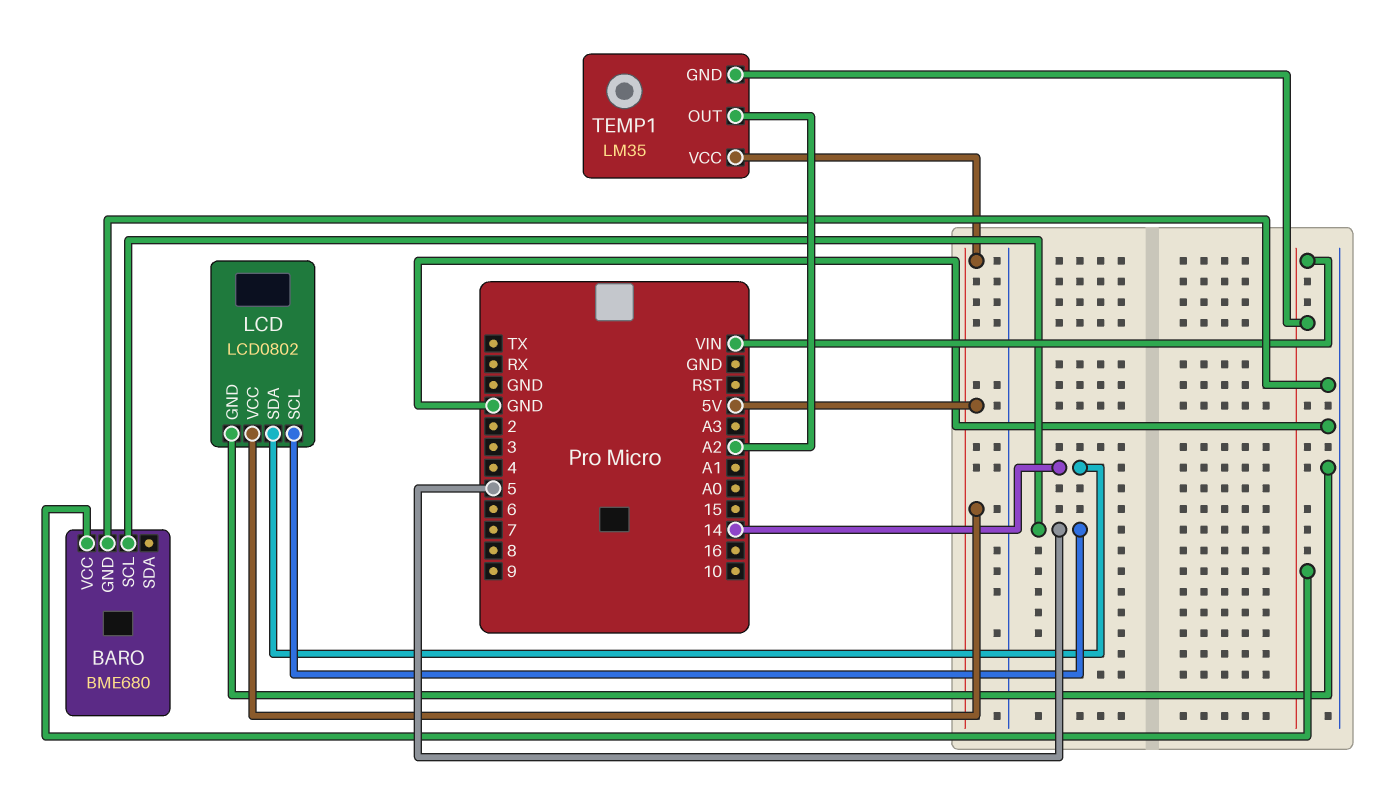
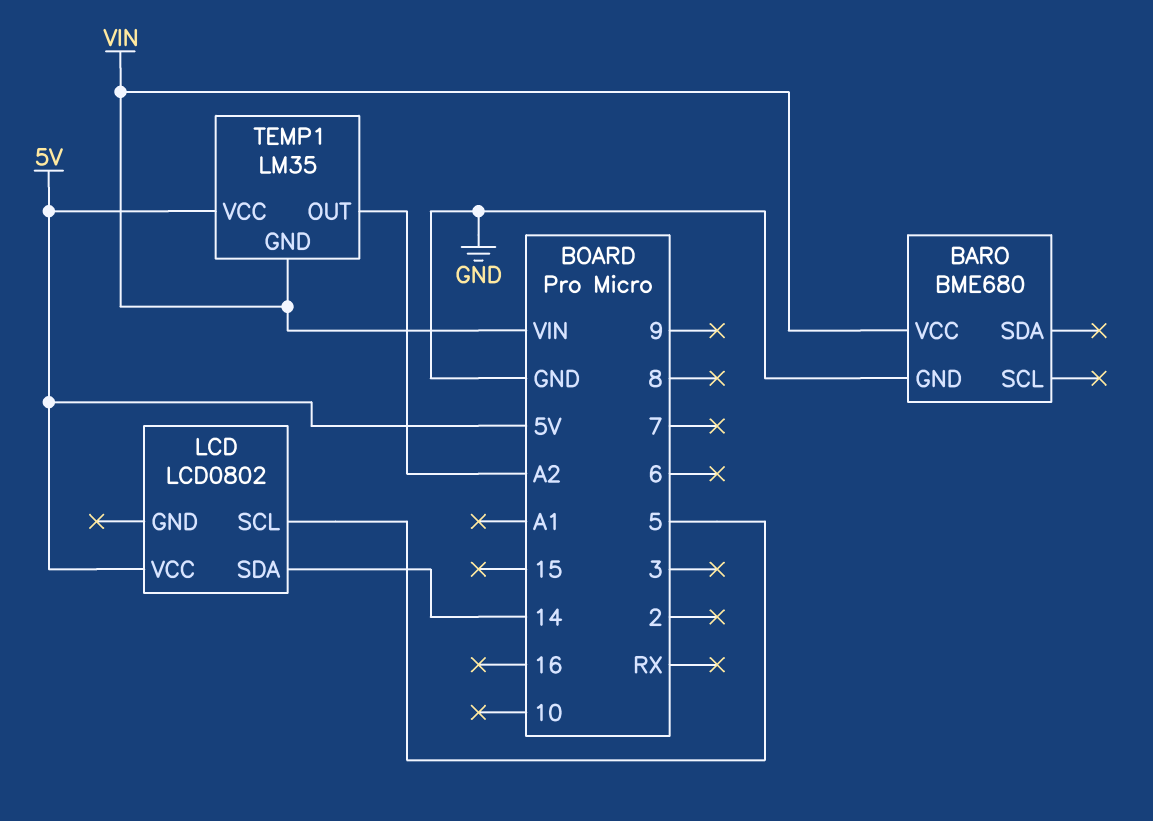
BARO pin SCL: 5 -> none
LCD pin GND: GND -> none

